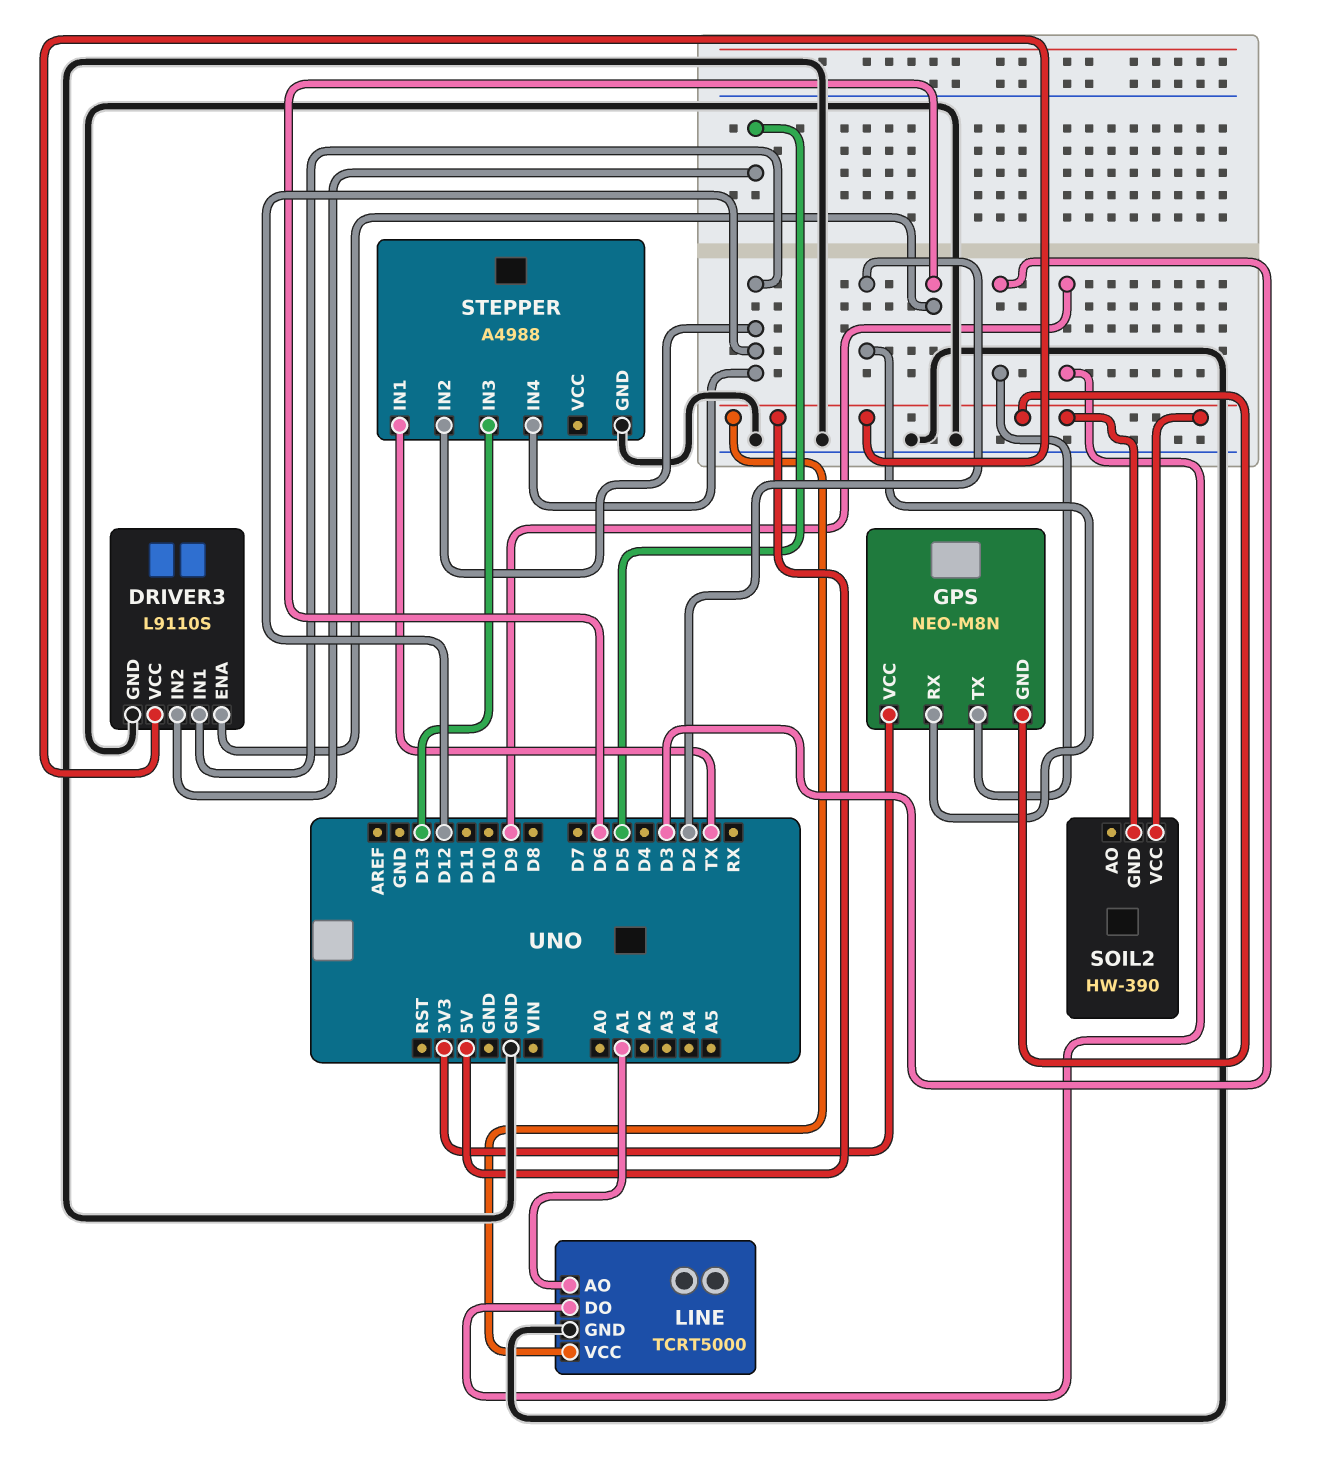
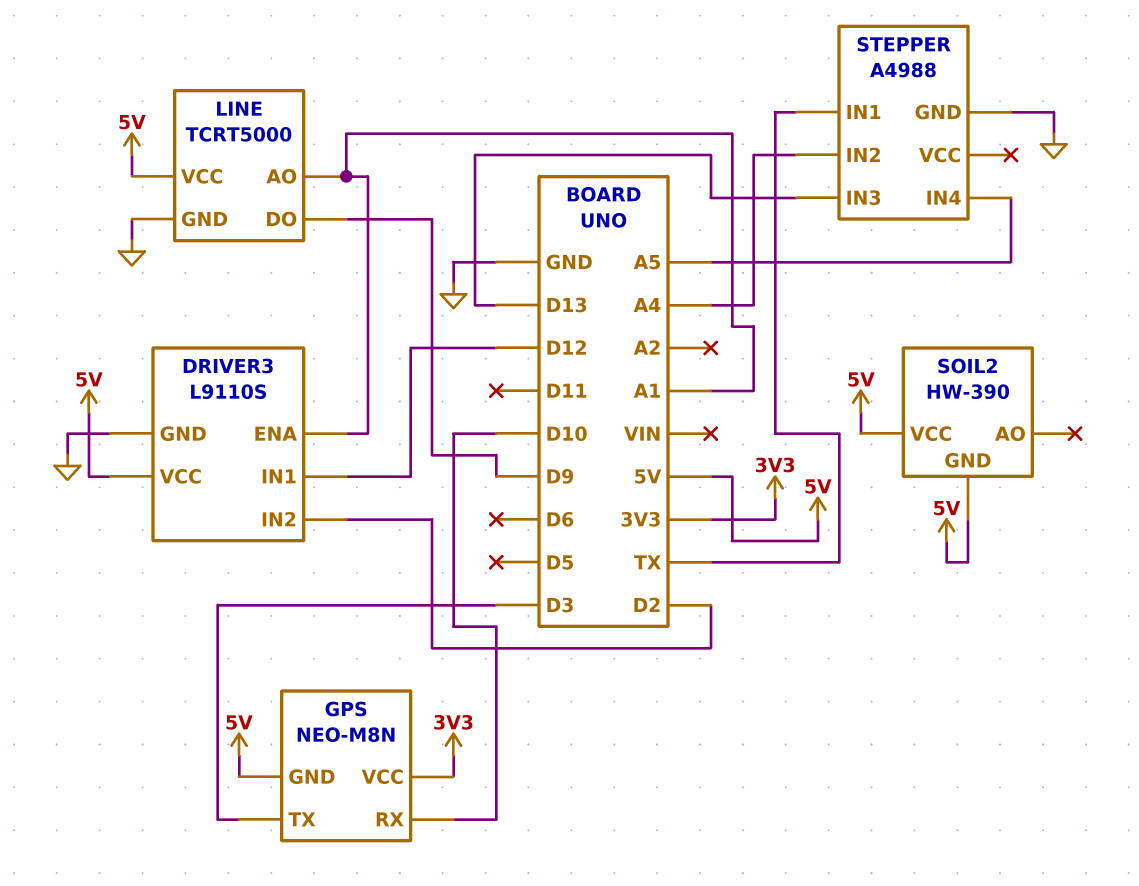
DRIVER3 pin ENA: D6 -> A1
DRIVER3 pin IN2: D5 -> D2
GPS pin RX: D2 -> D10
STEPPER pin IN2: D12 -> A4
STEPPER pin IN4: D12 -> A5

